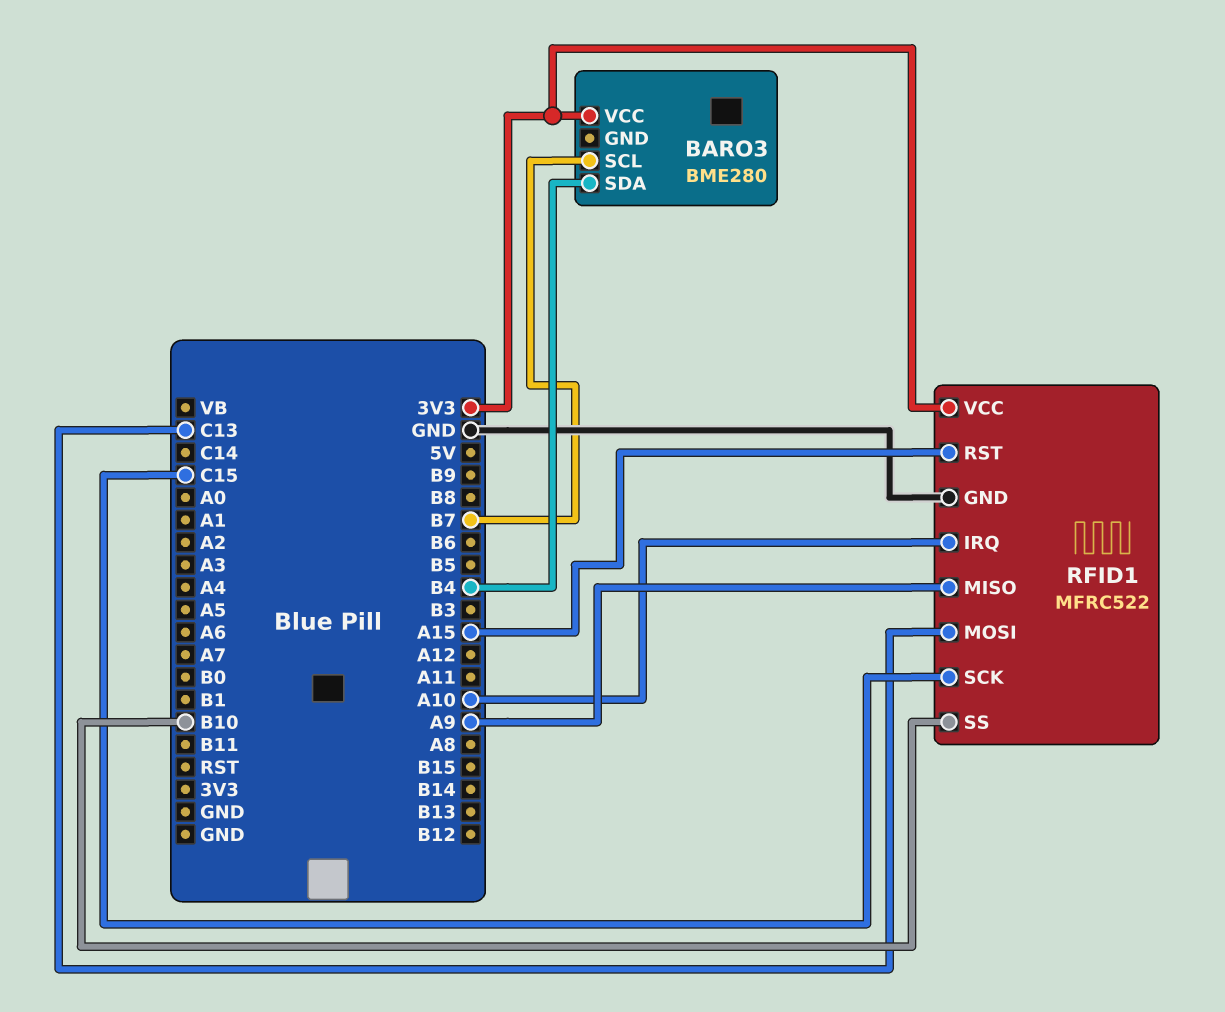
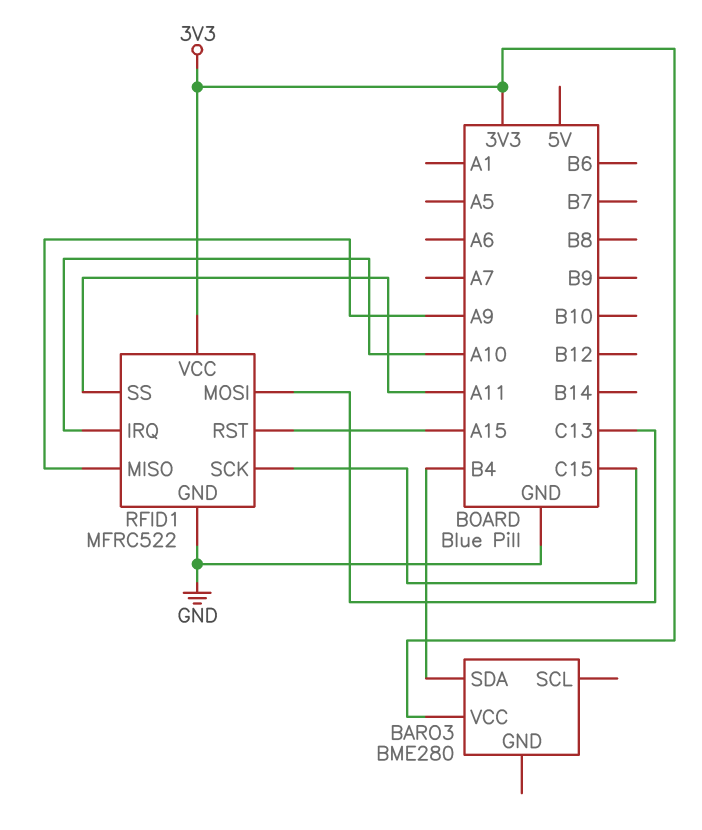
BARO3 pin SCL: B7 -> none
RFID1 pin SS: B10 -> A11

